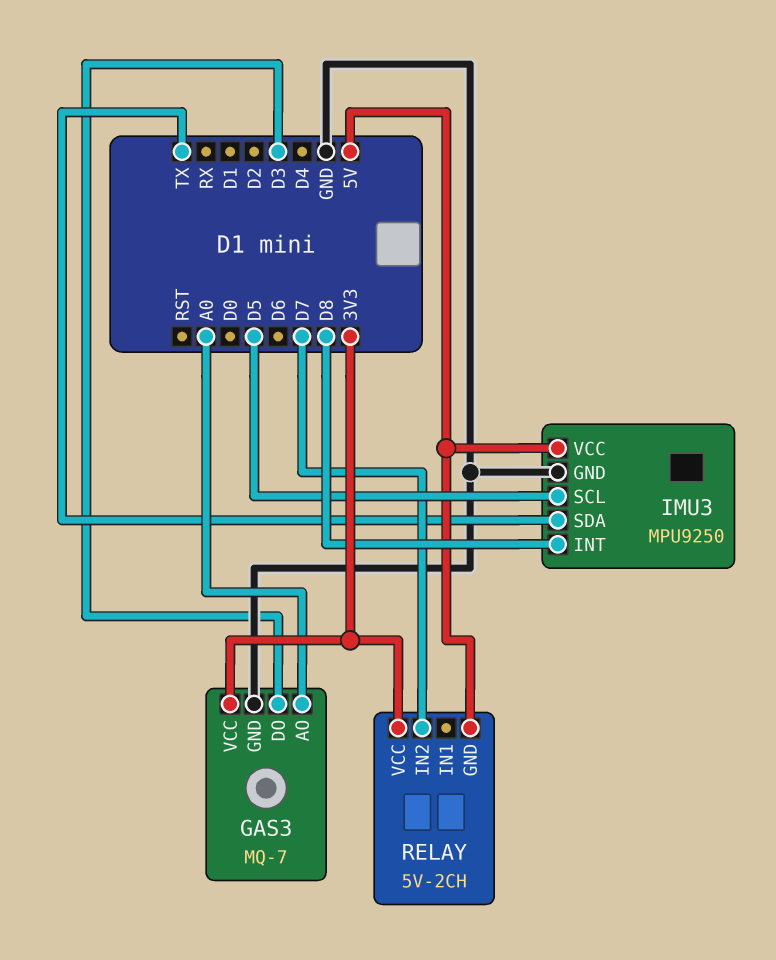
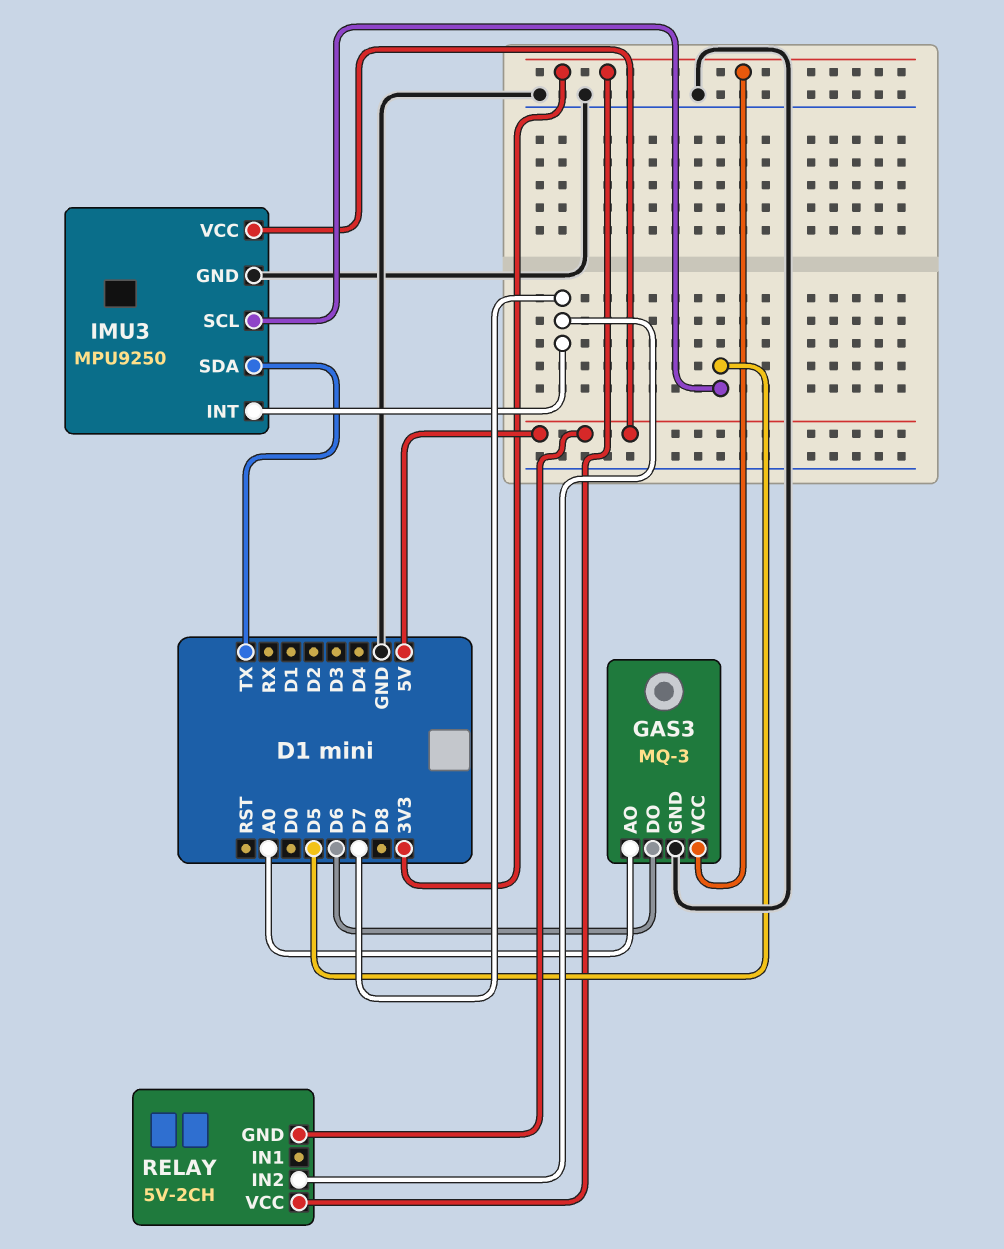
GAS3: MQ-7 -> MQ-3
GAS3 pin DO: D3 -> D6
IMU3 pin INT: D8 -> D7

